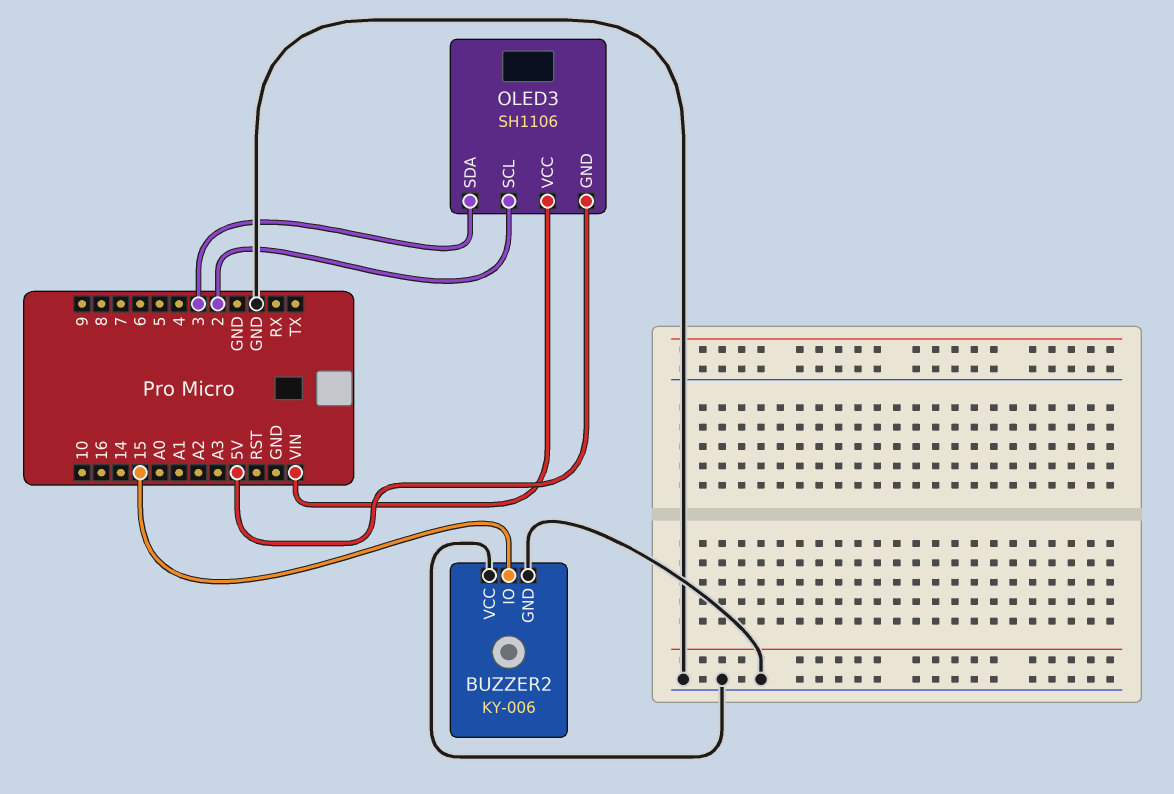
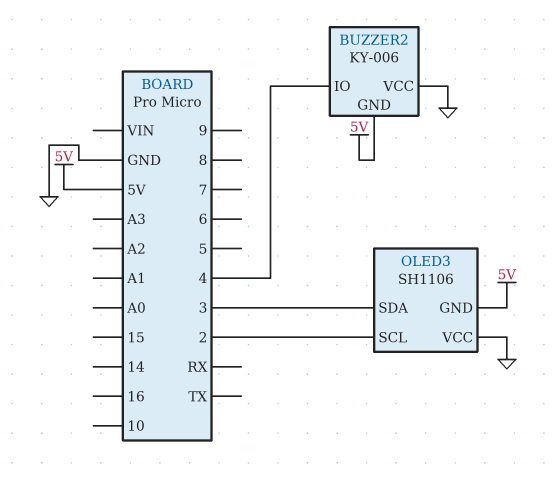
BUZZER2 pin GND: GND -> 5V
BUZZER2 pin IO: 15 -> 4
OLED3 pin VCC: VIN -> GND

